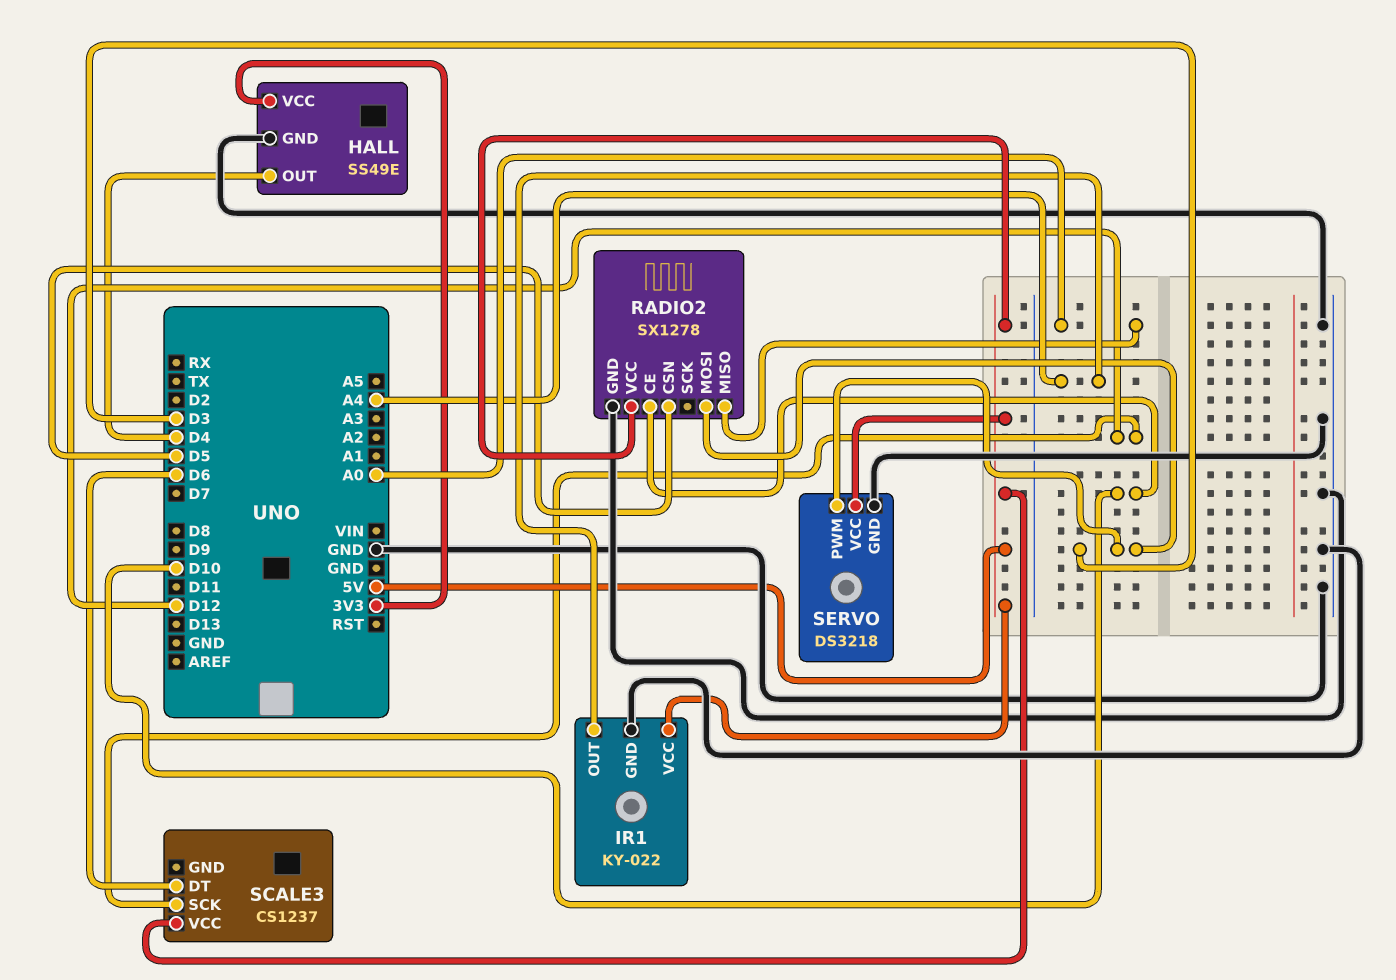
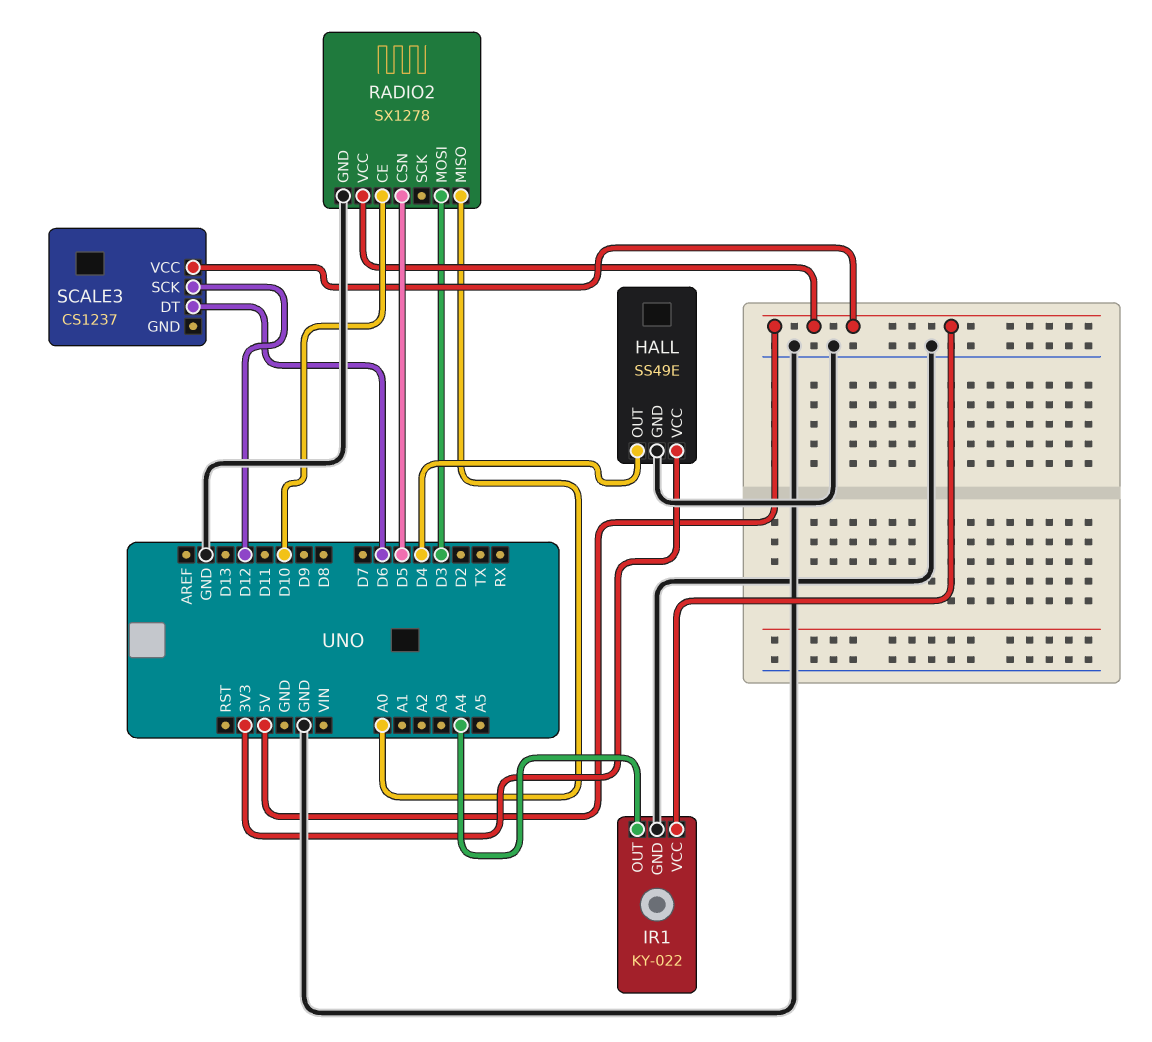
SERVO: DS3218 -> none
SERVO pin GND: GND -> none
SERVO pin PWM: D3 -> none
SERVO pin VCC: 5V -> none

